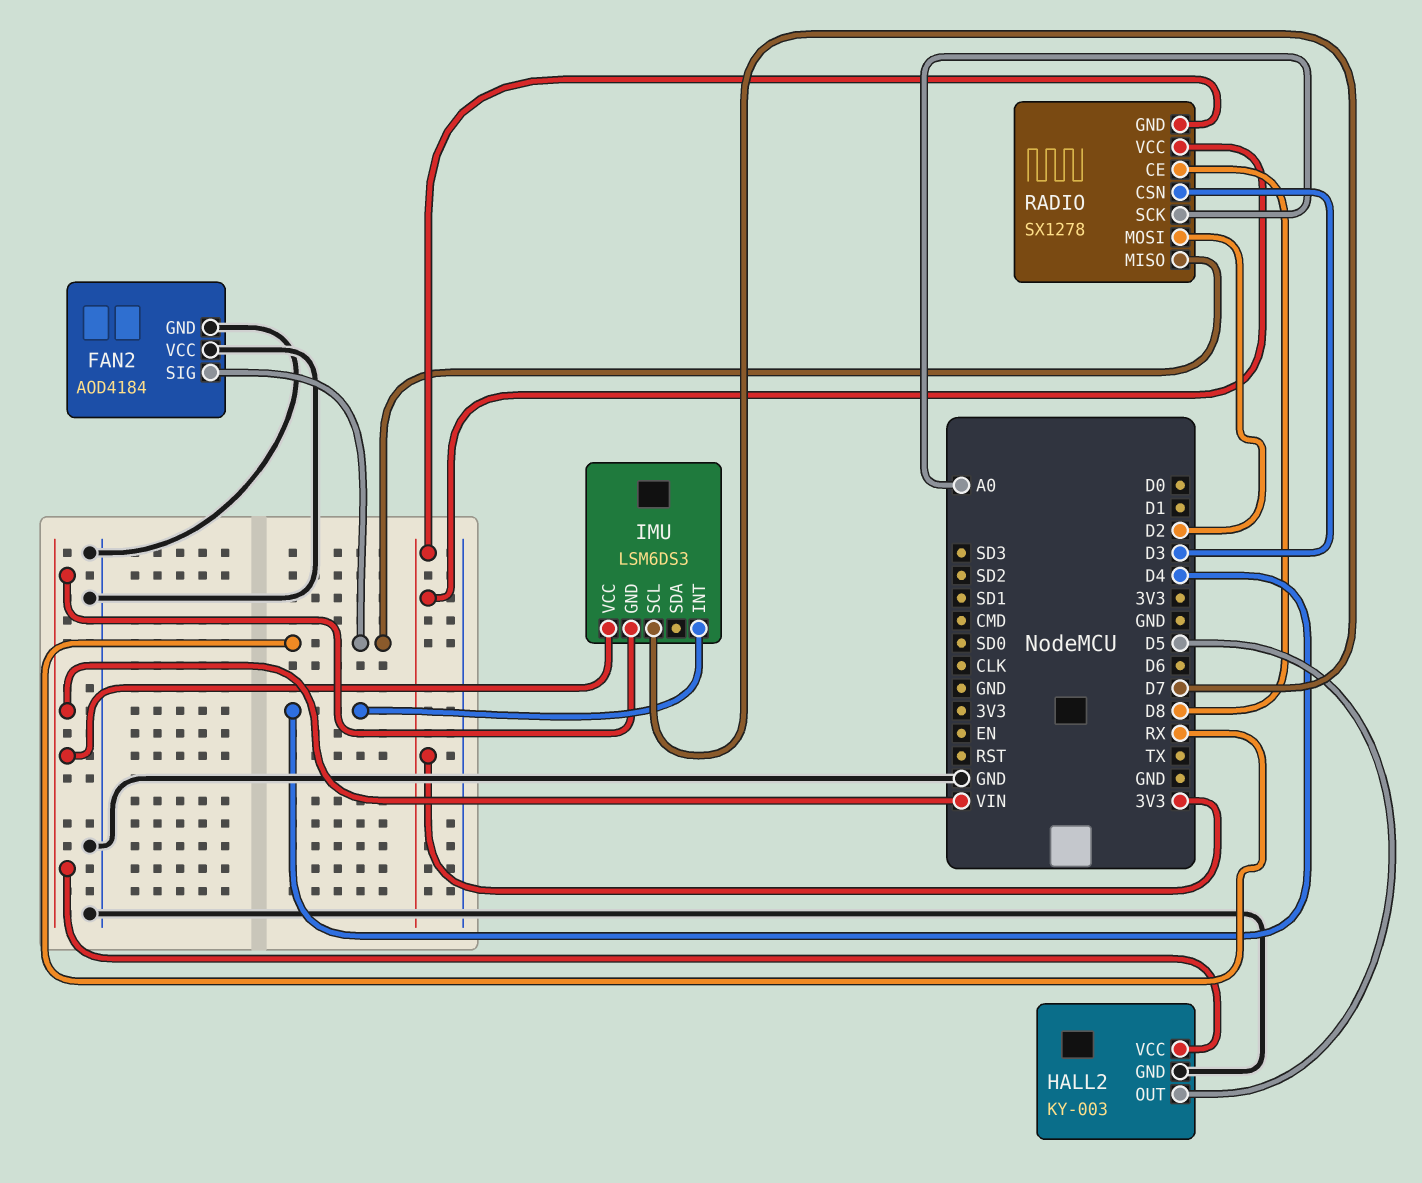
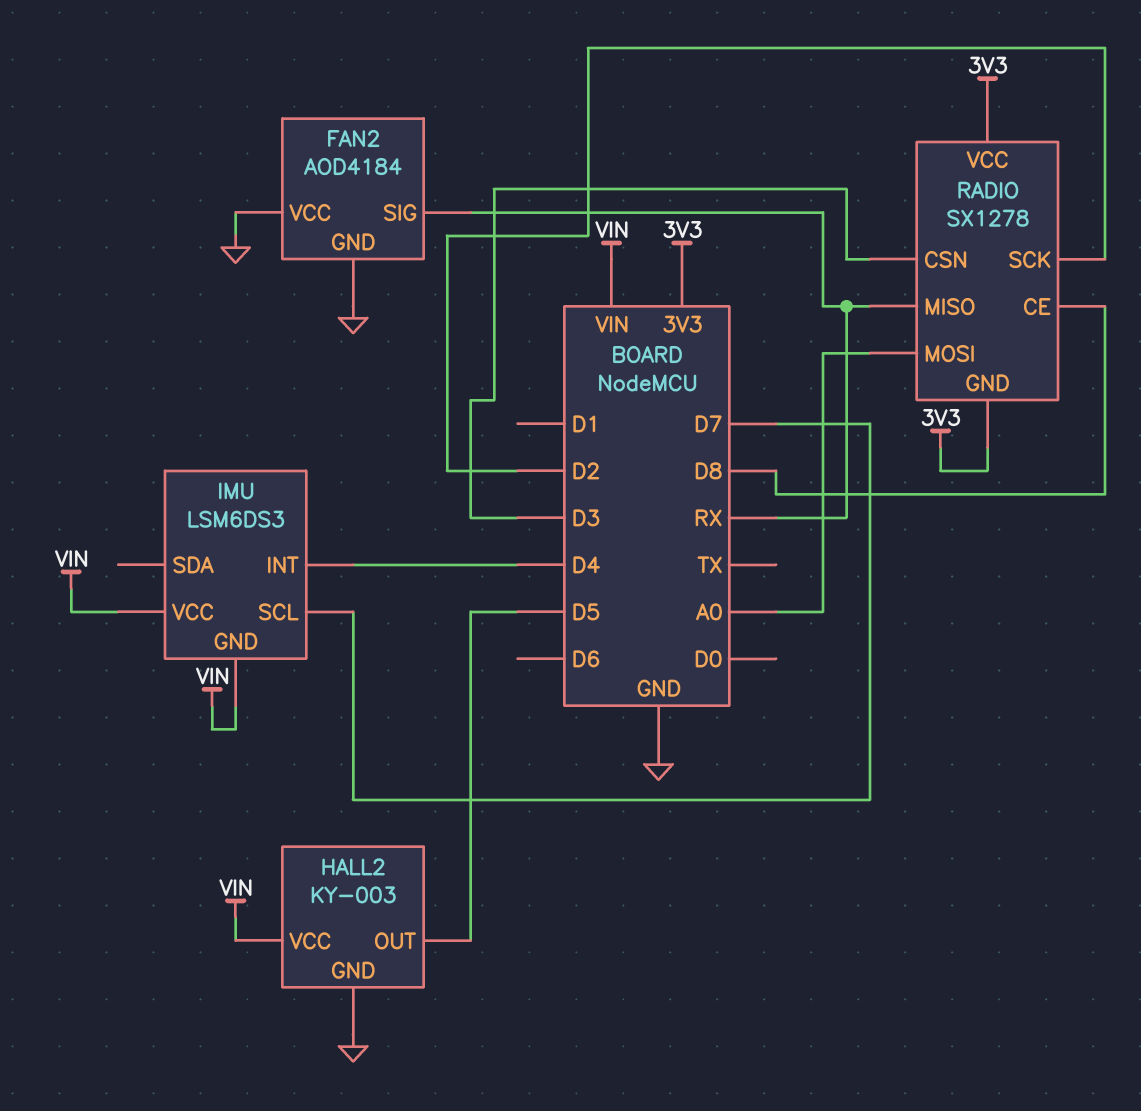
RADIO pin MOSI: D2 -> A0
RADIO pin SCK: A0 -> D2

